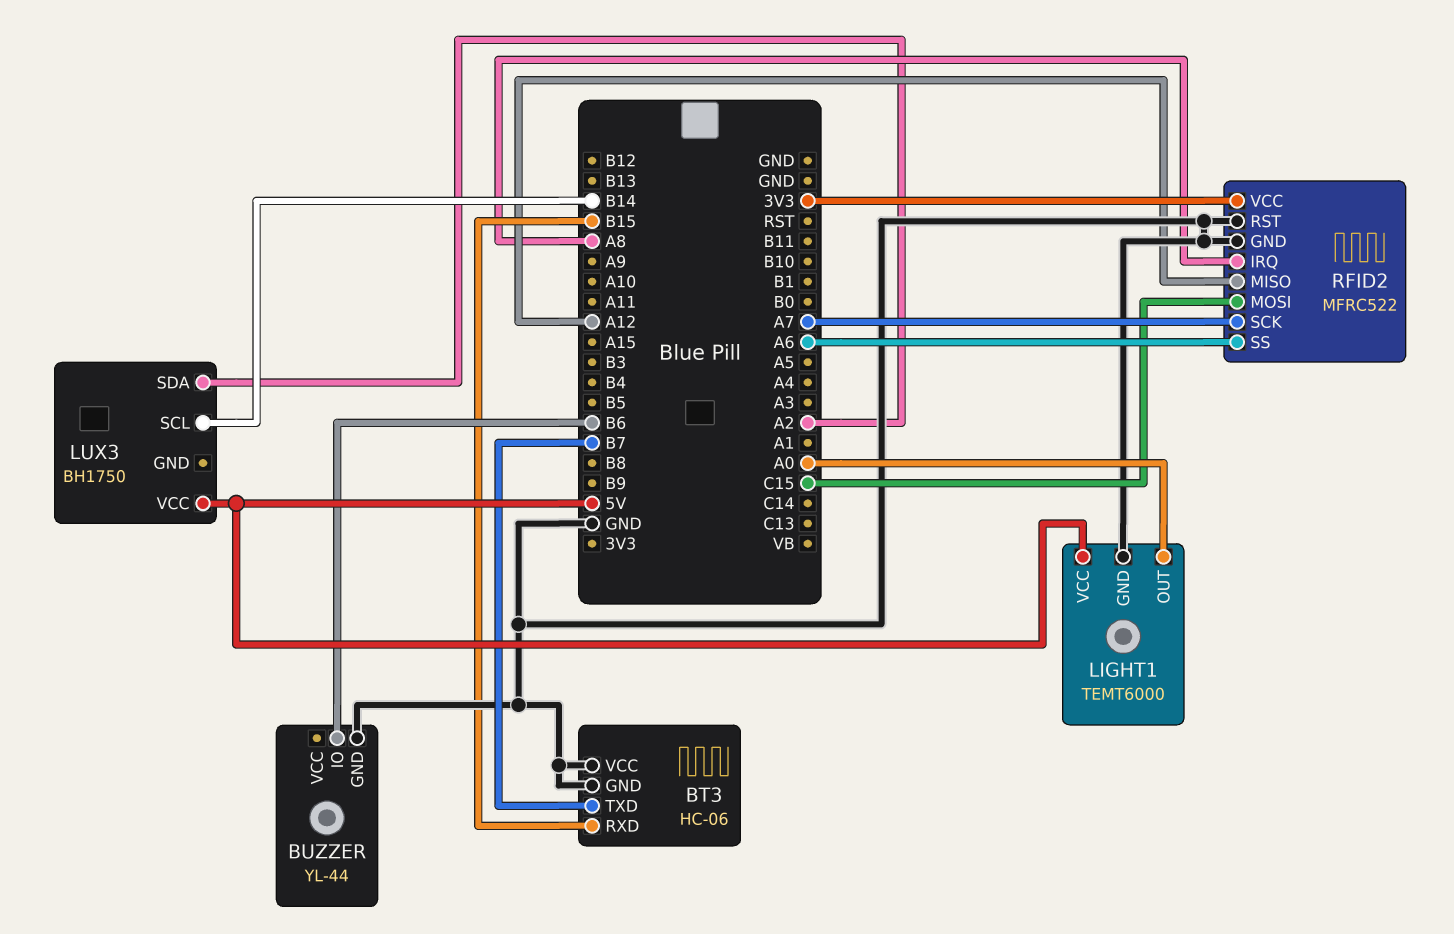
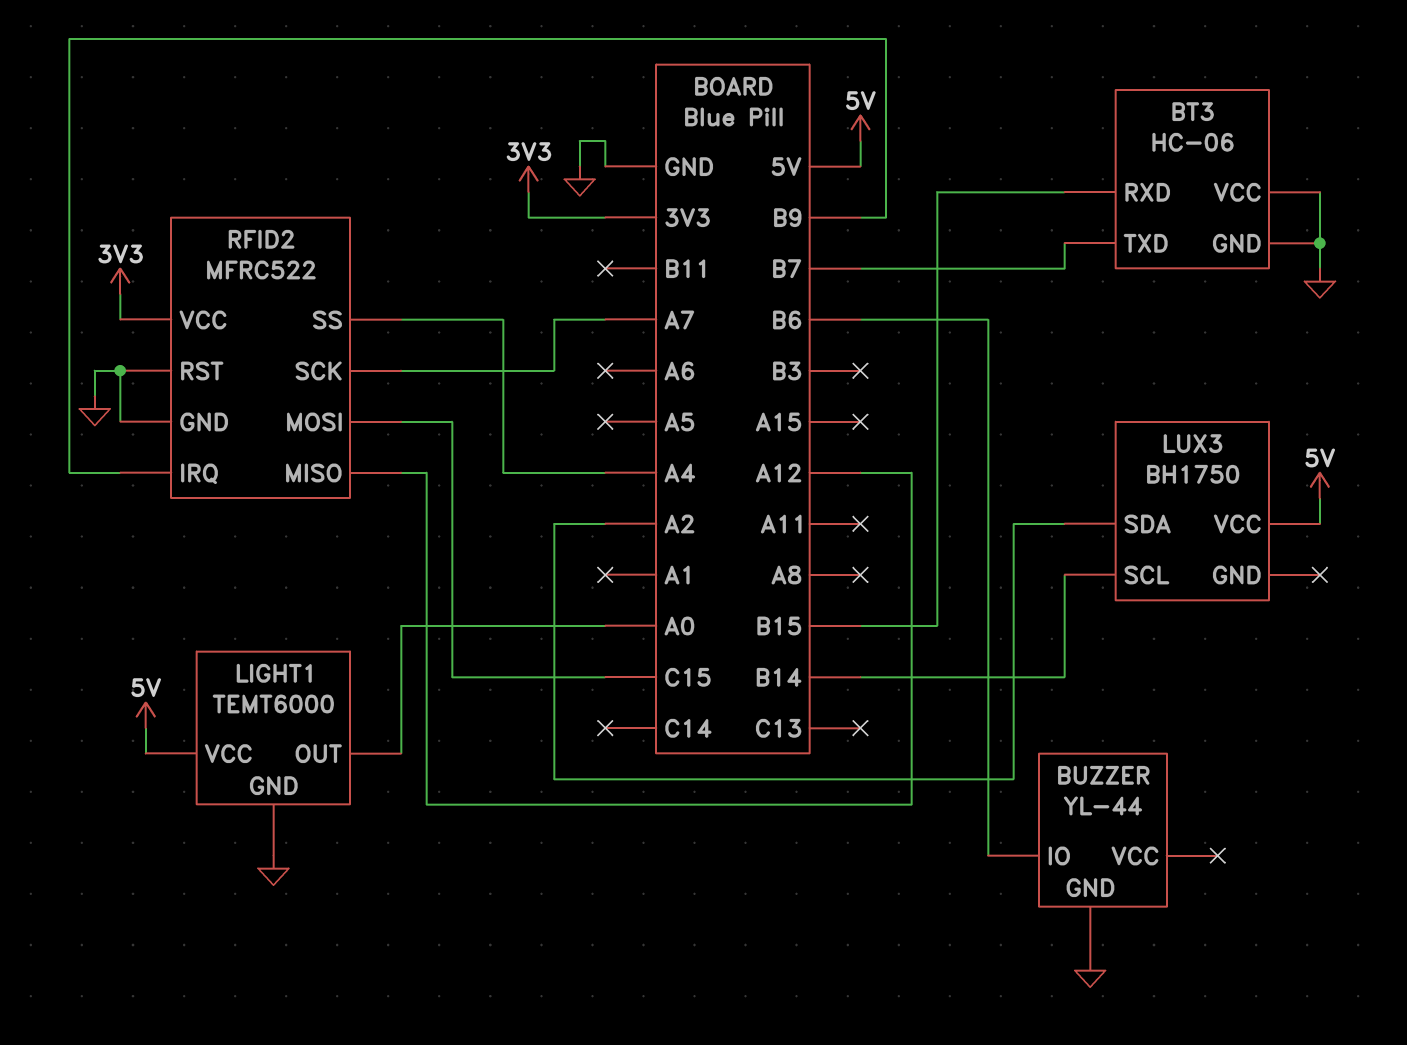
RFID2 pin IRQ: A8 -> B9
RFID2 pin SS: A6 -> A4

